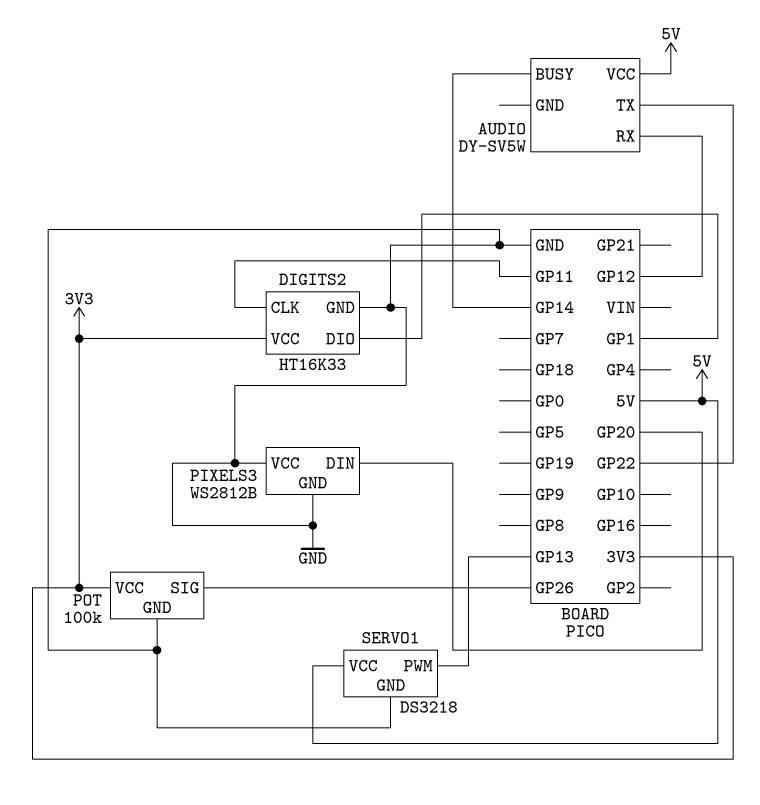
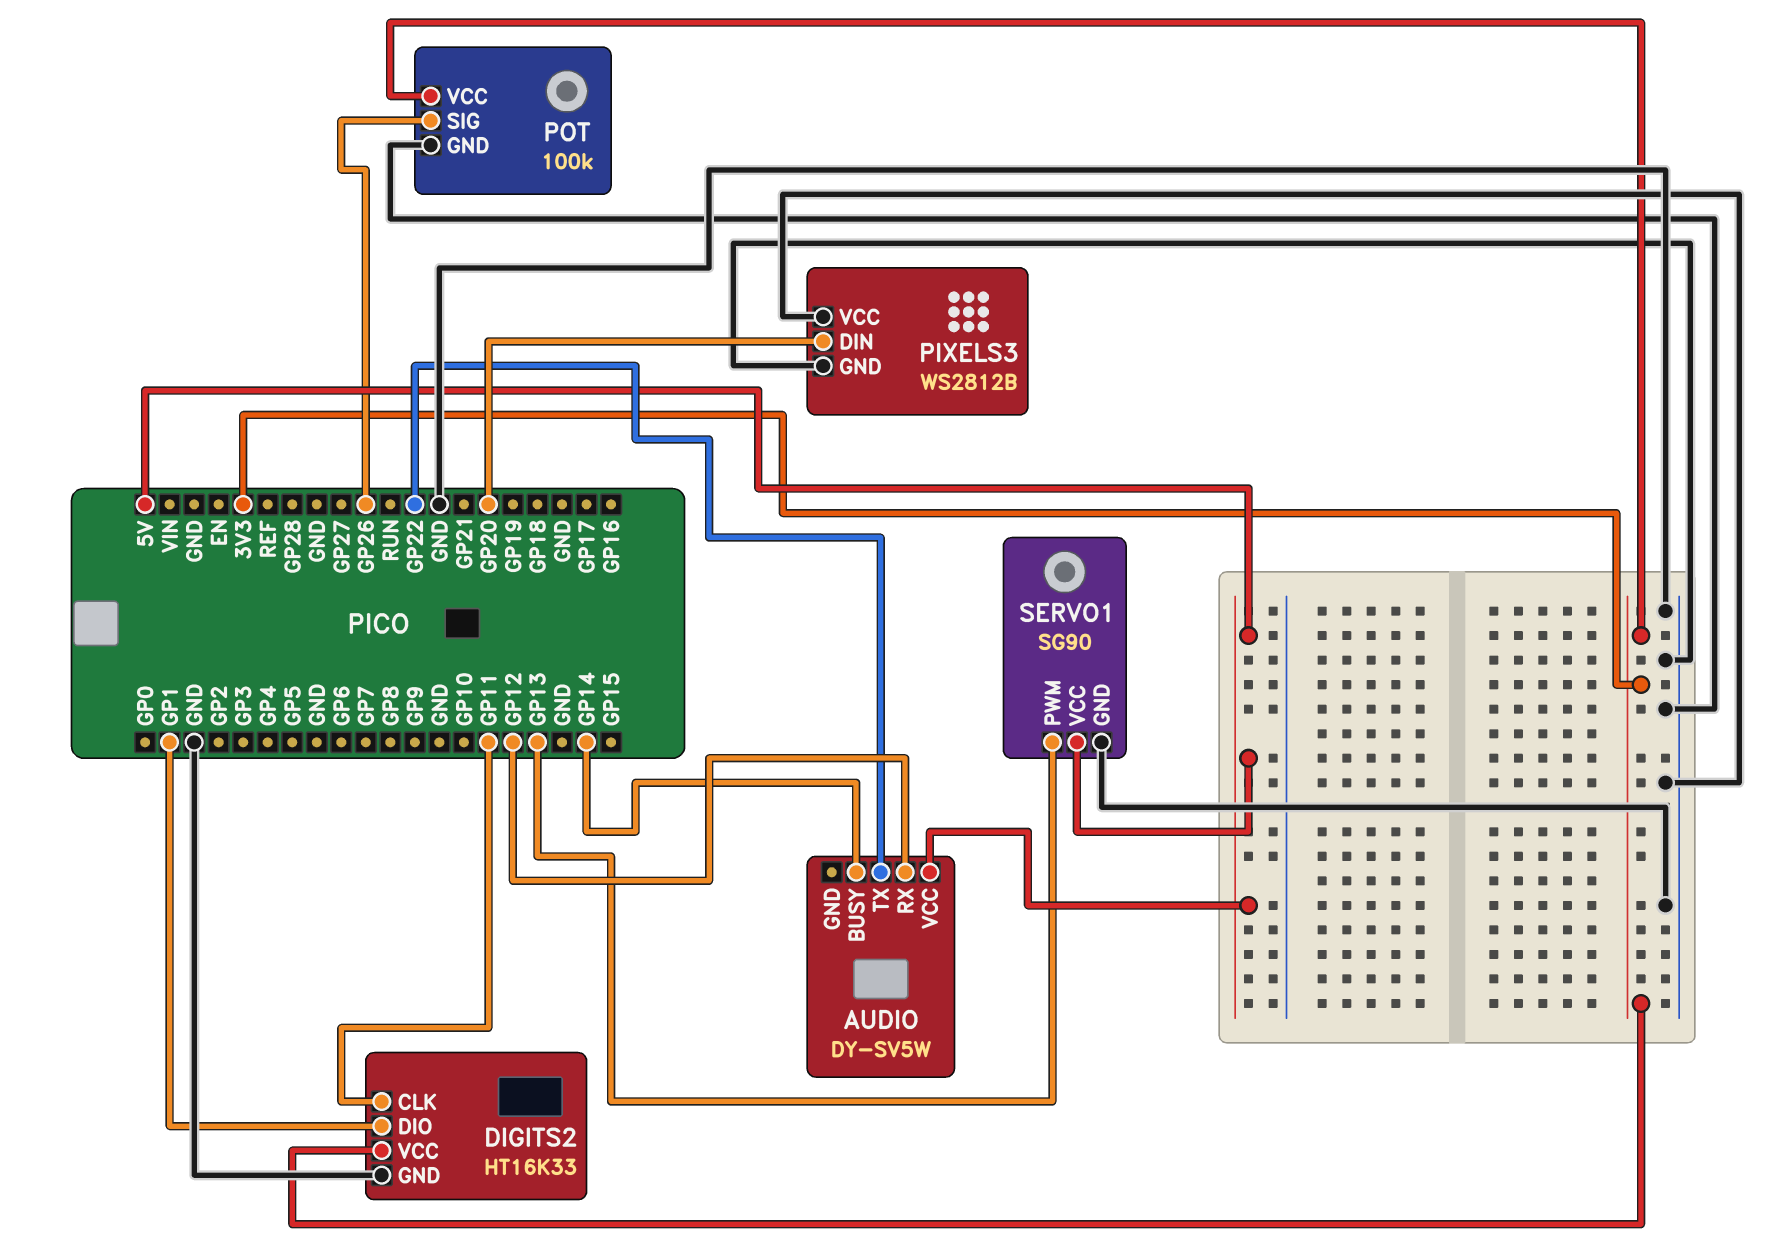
SERVO1: DS3218 -> SG90

